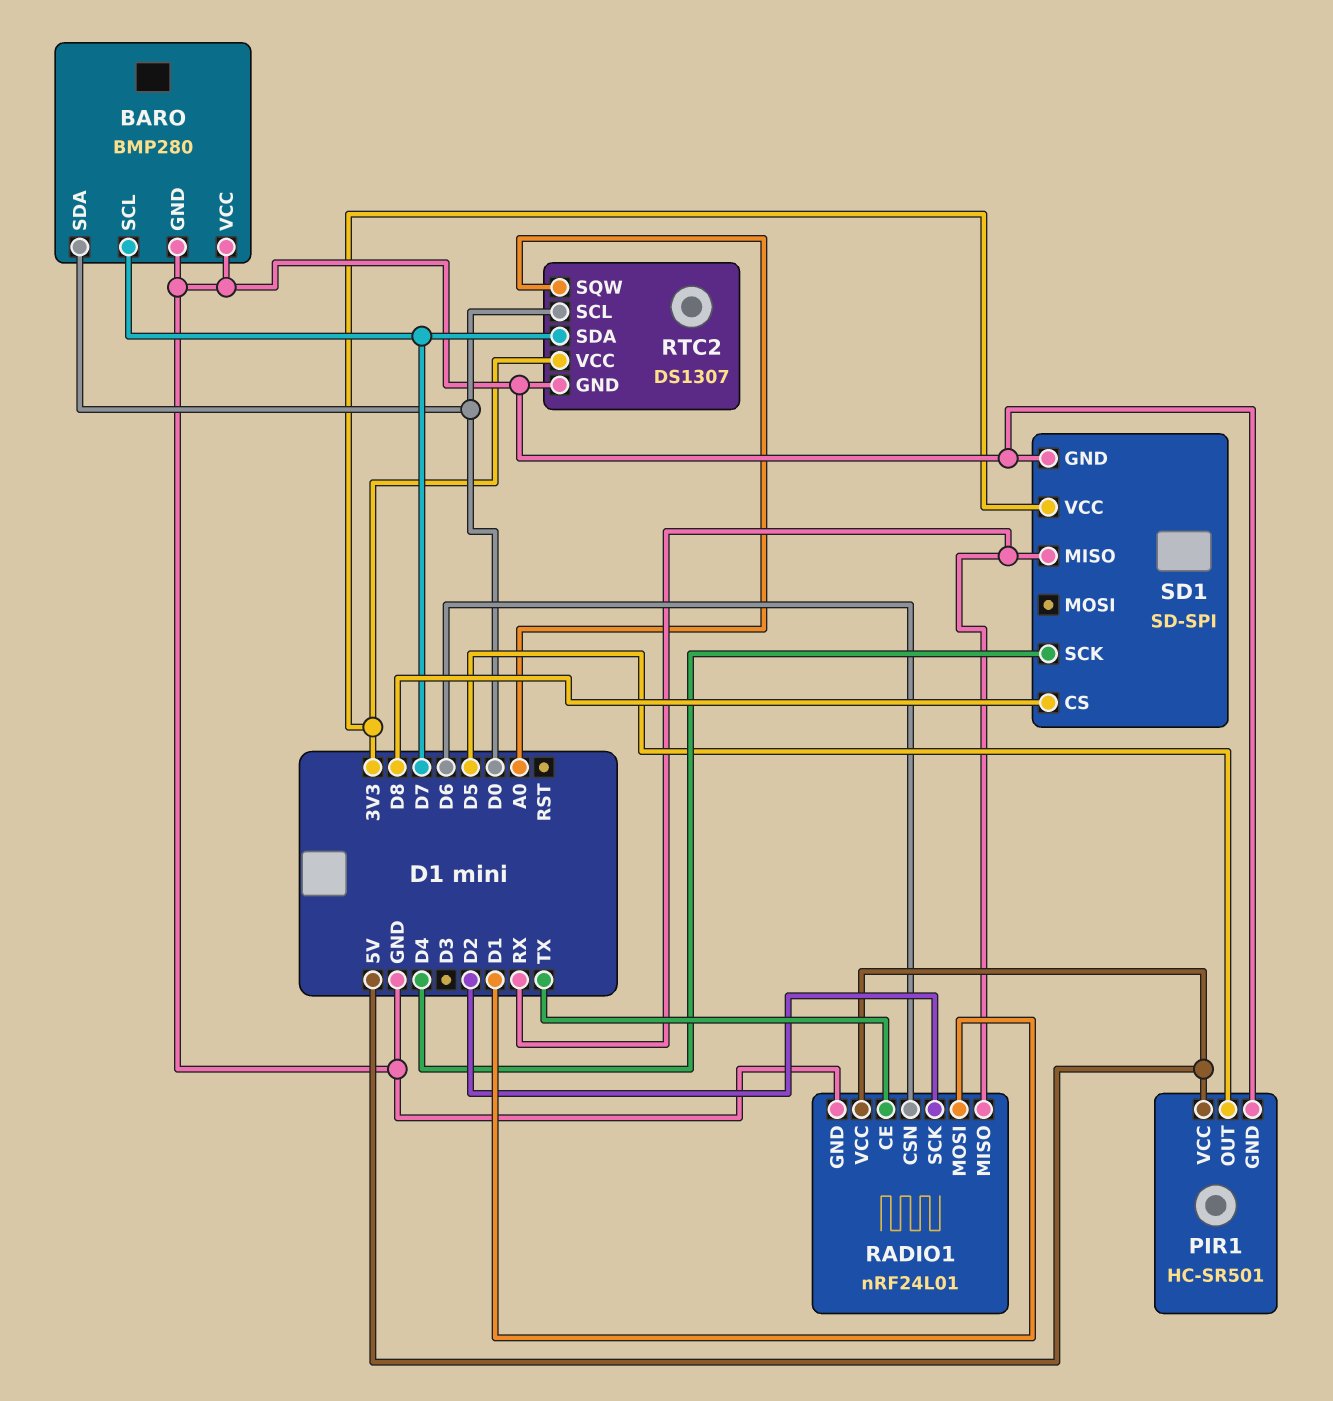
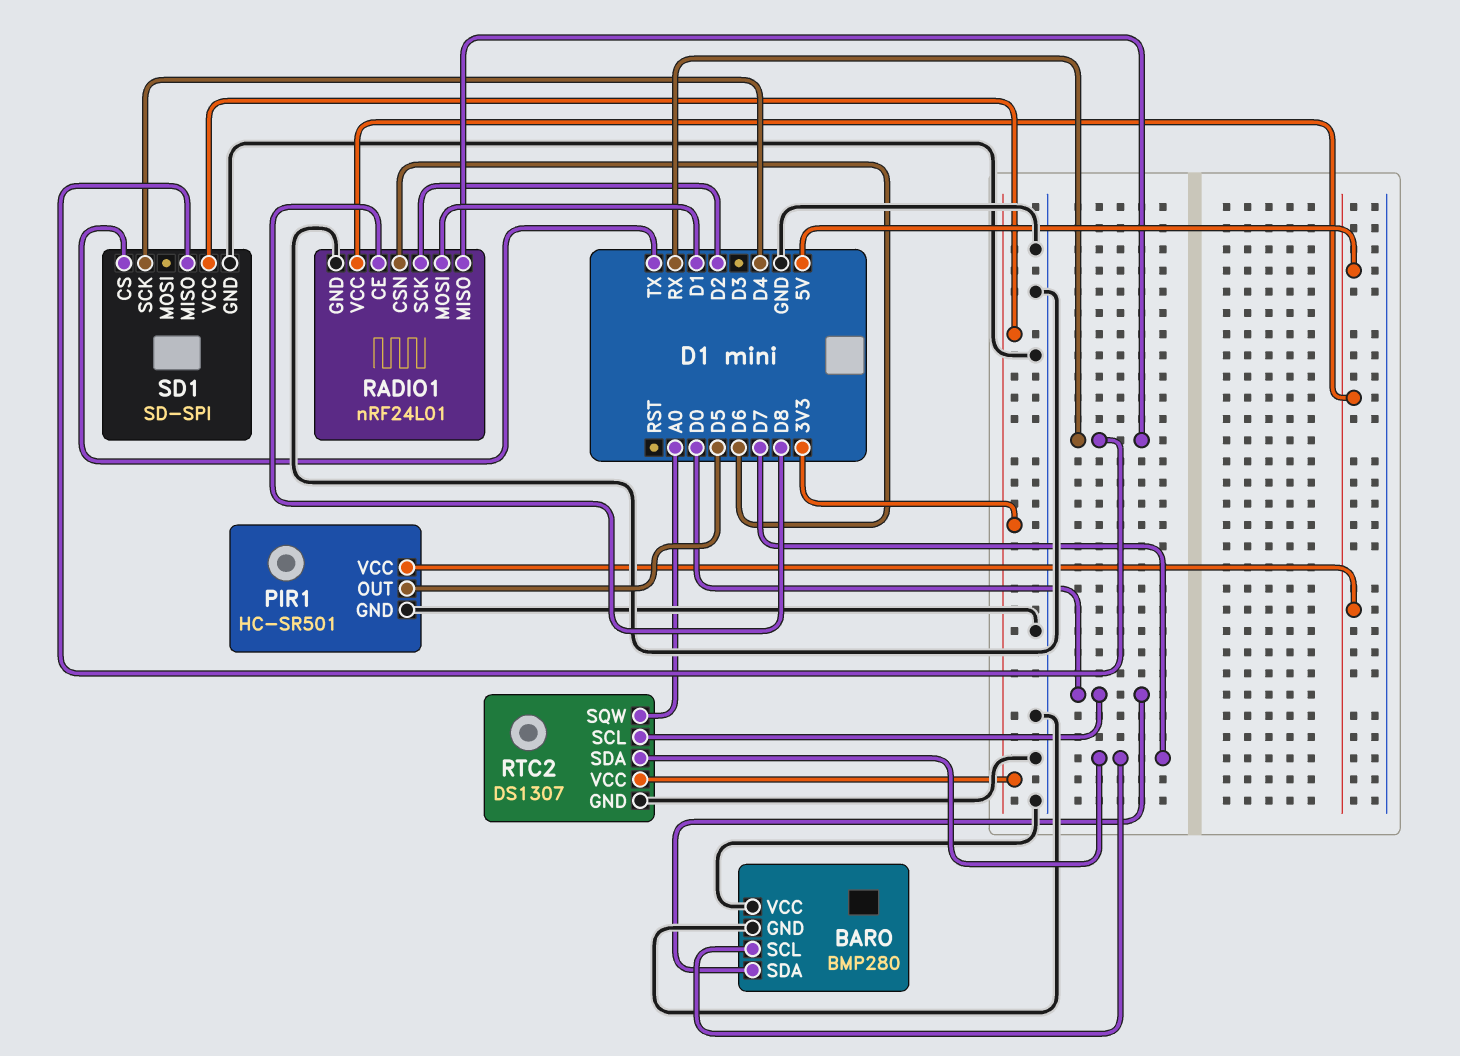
RADIO1 pin CE: TX -> D8
SD1 pin CS: D8 -> TX

